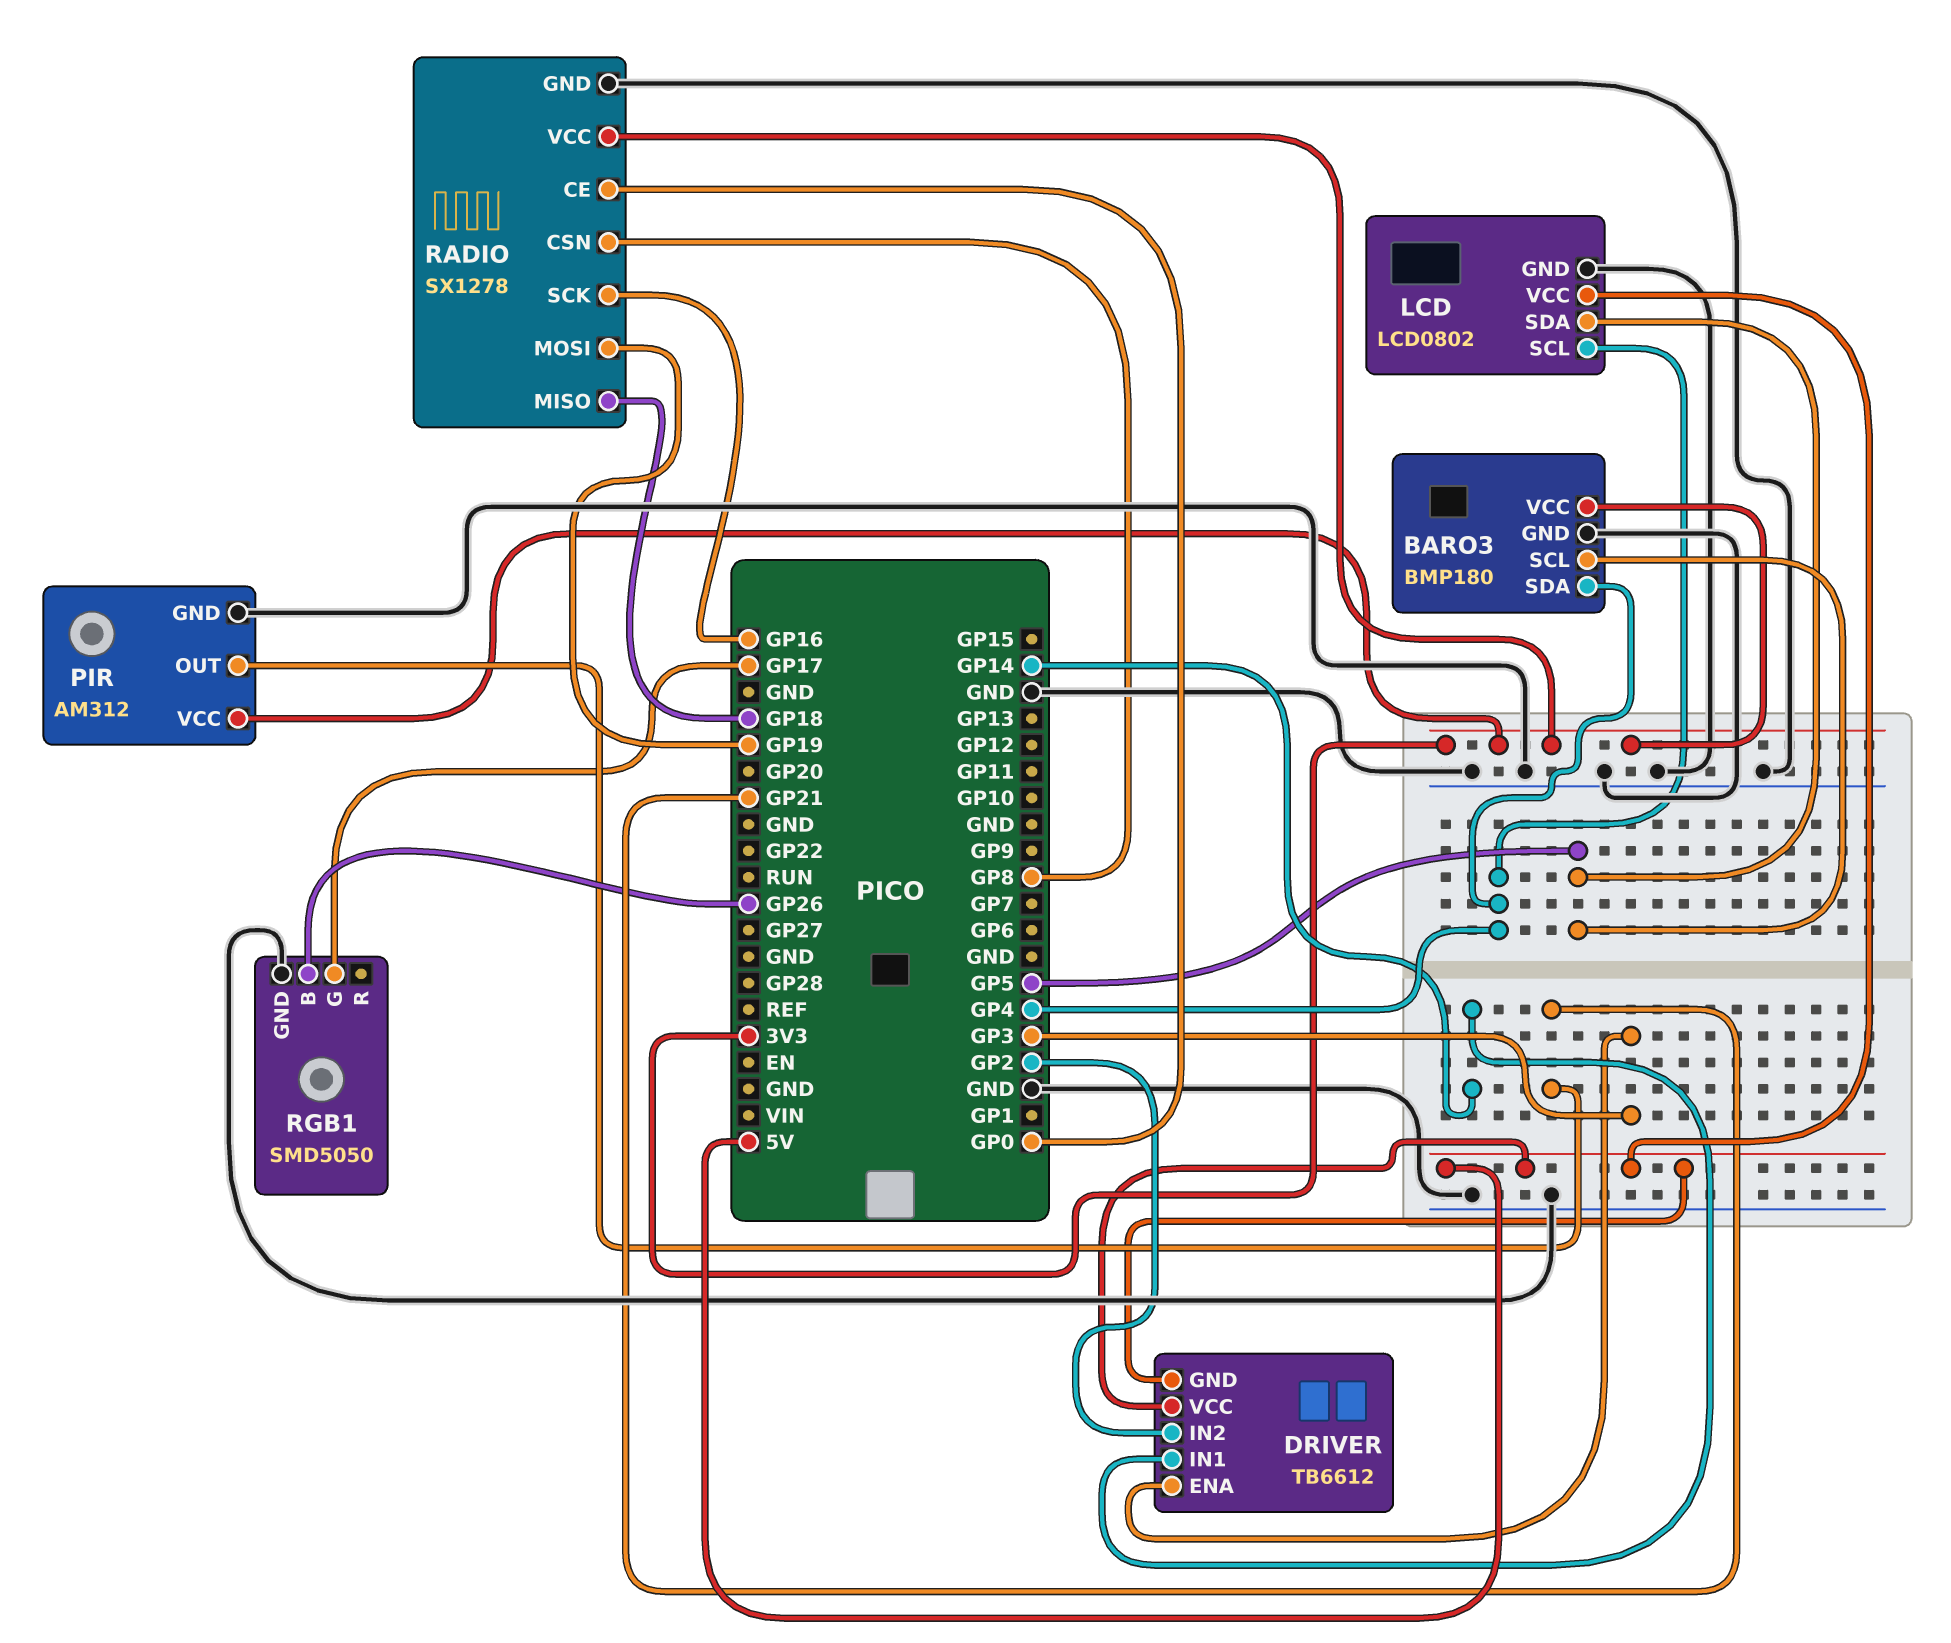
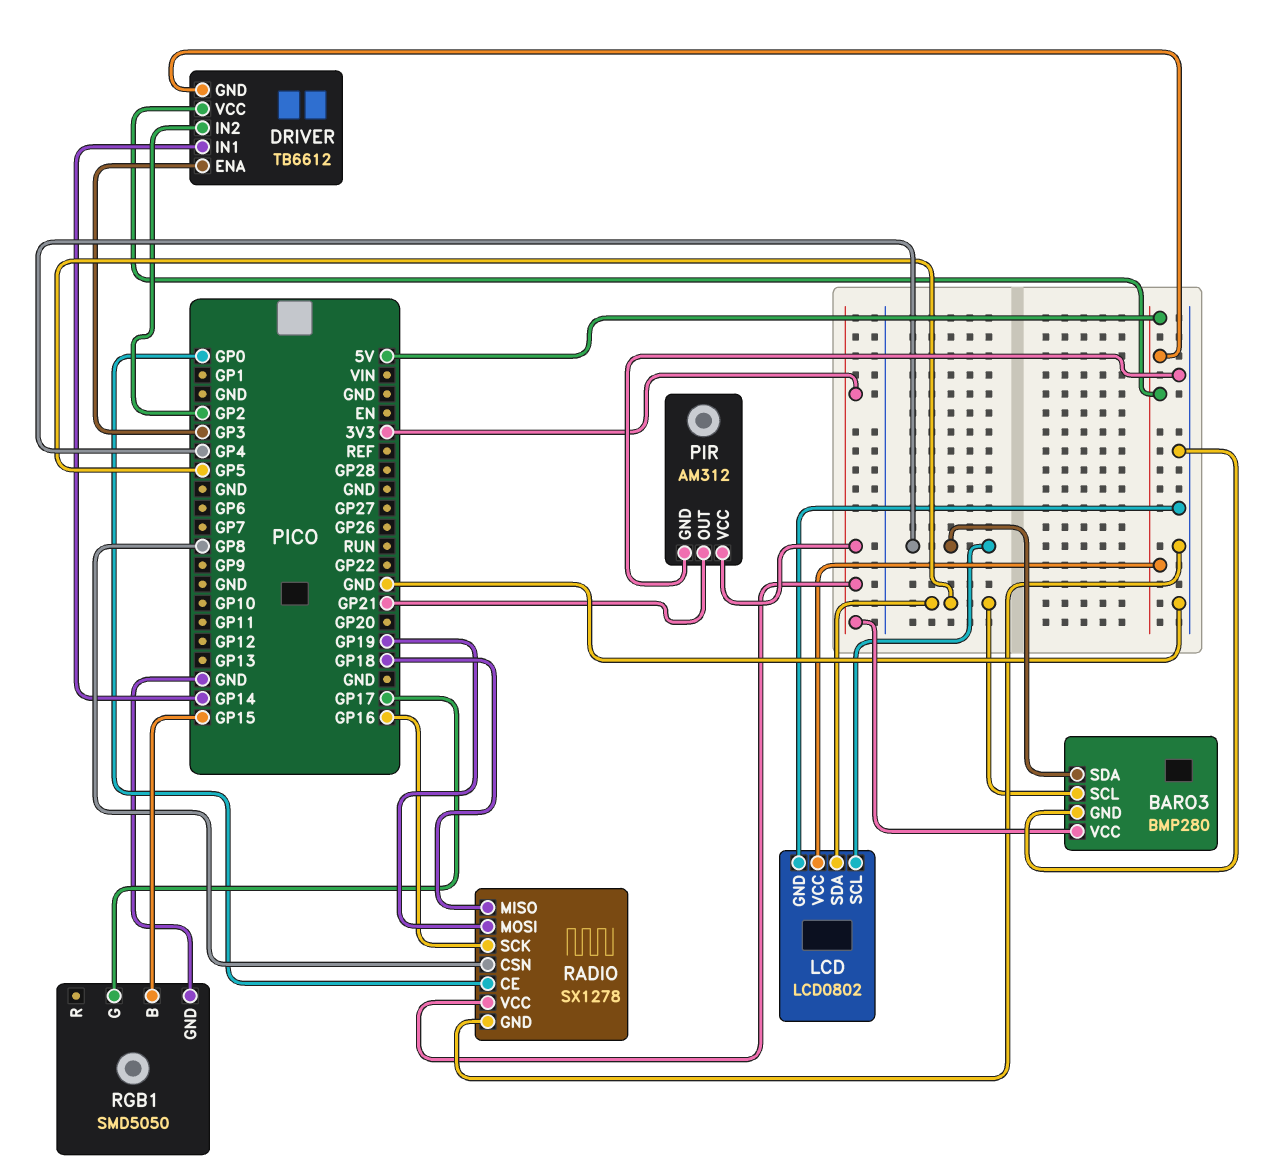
BARO3: BMP180 -> BMP280
RGB1 pin B: GP26 -> GP15

